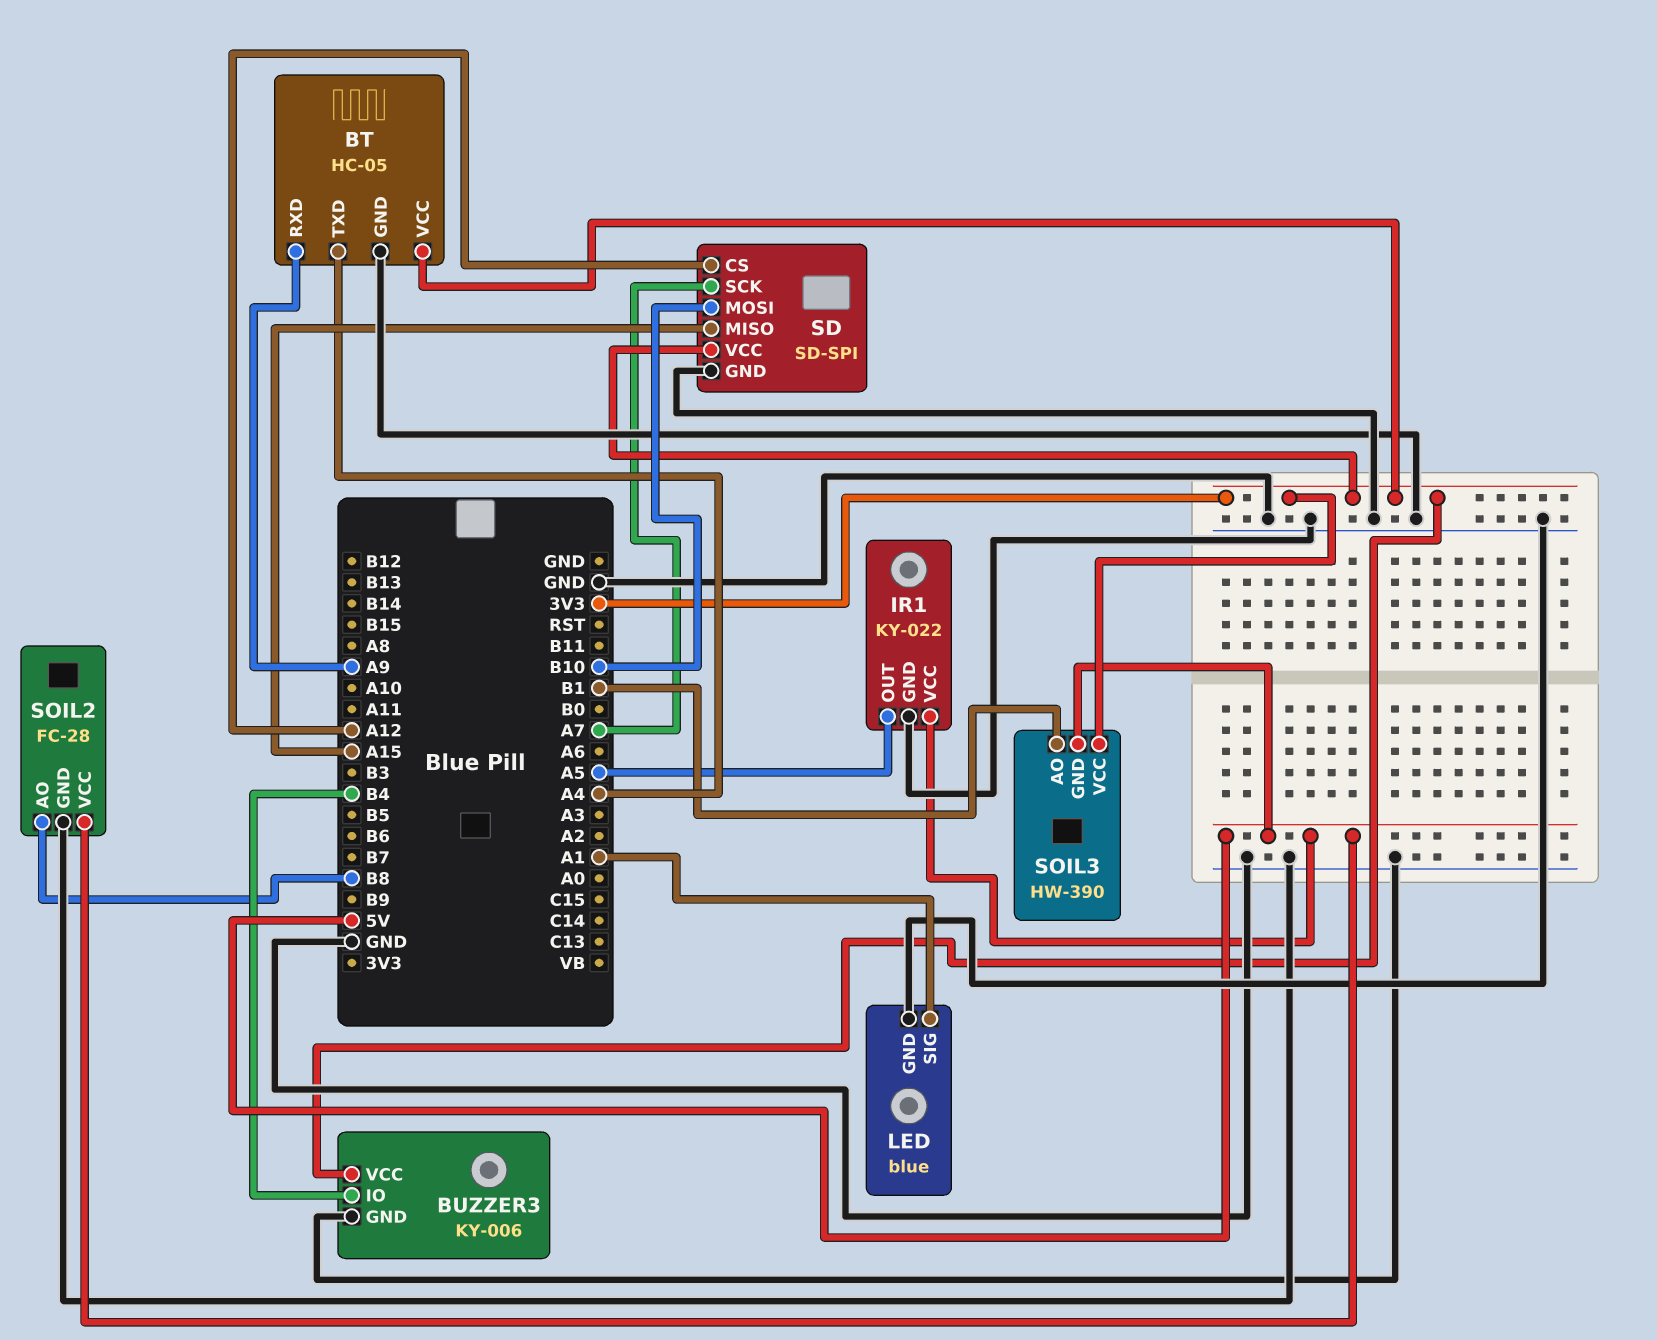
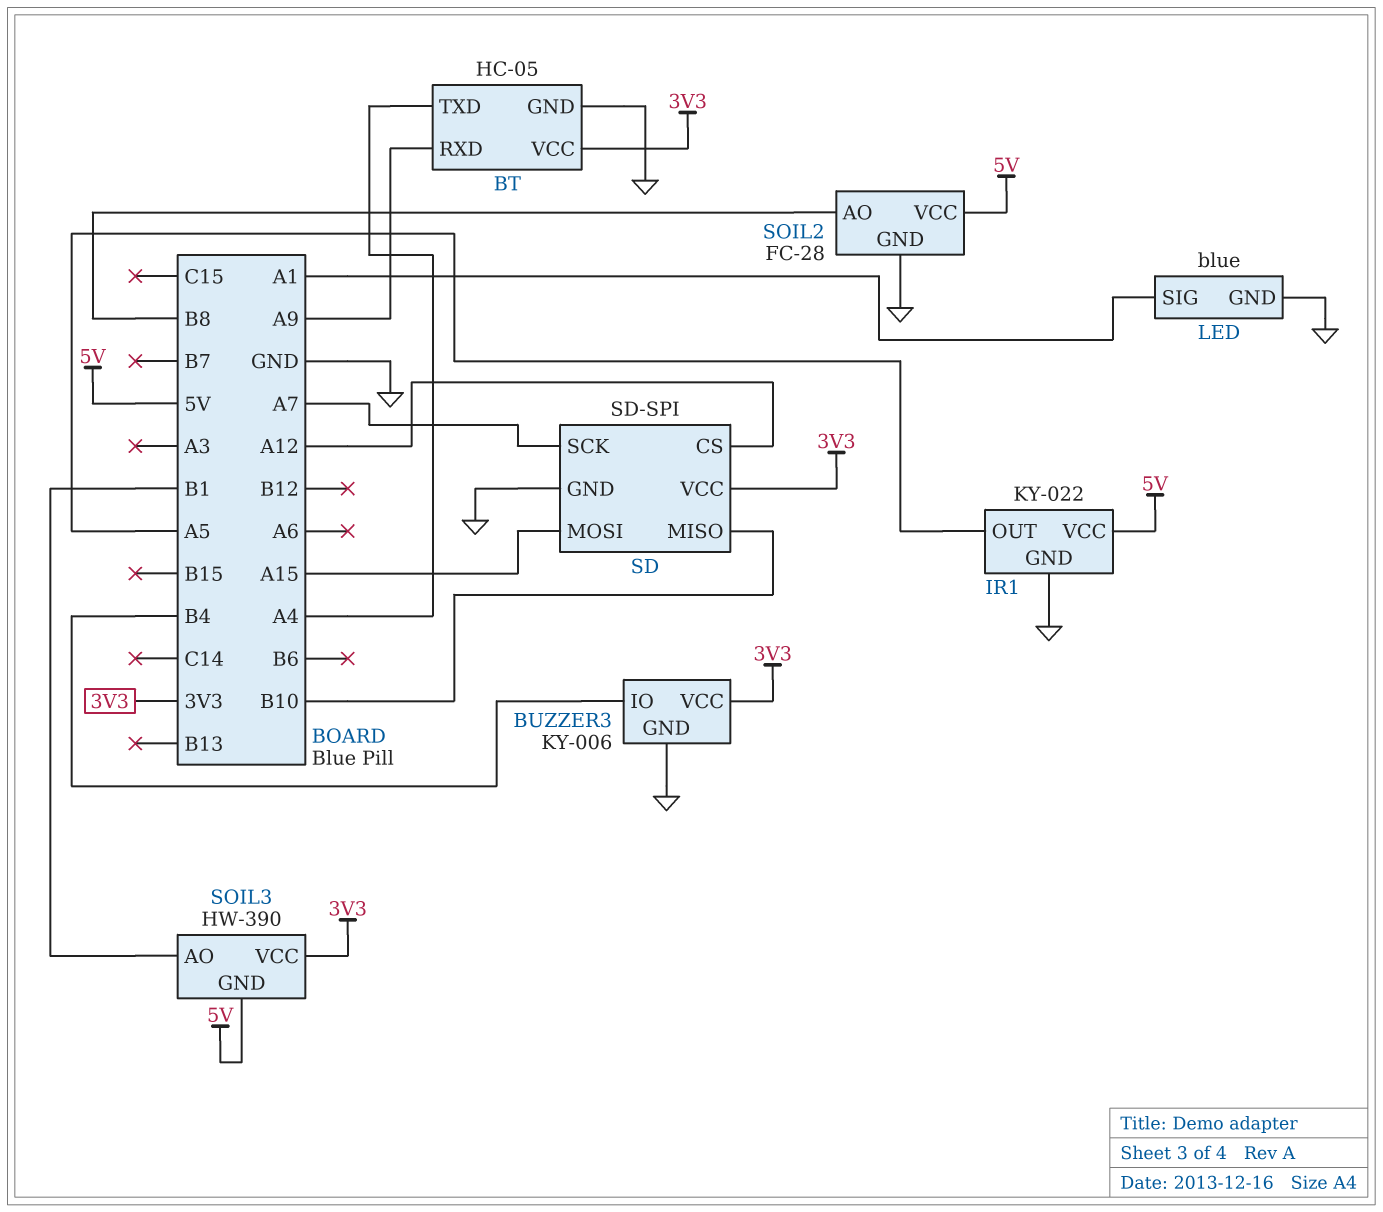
SD pin MISO: A15 -> B10
SD pin MOSI: B10 -> A15

